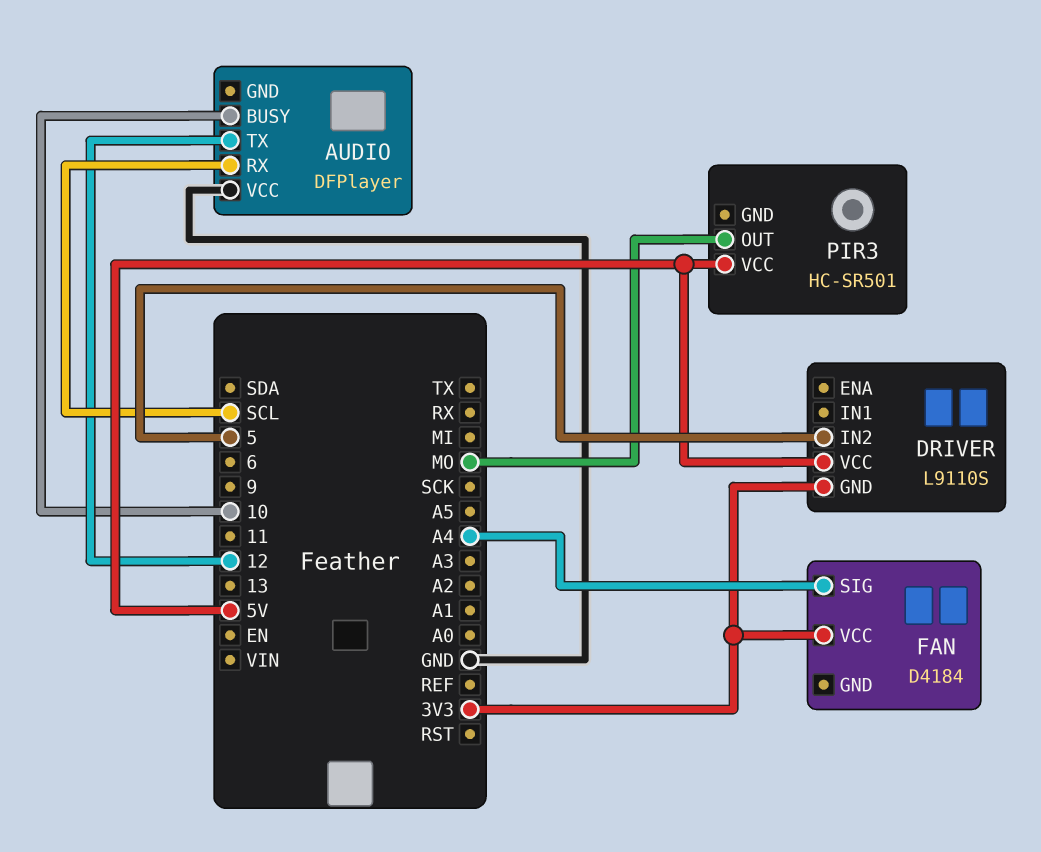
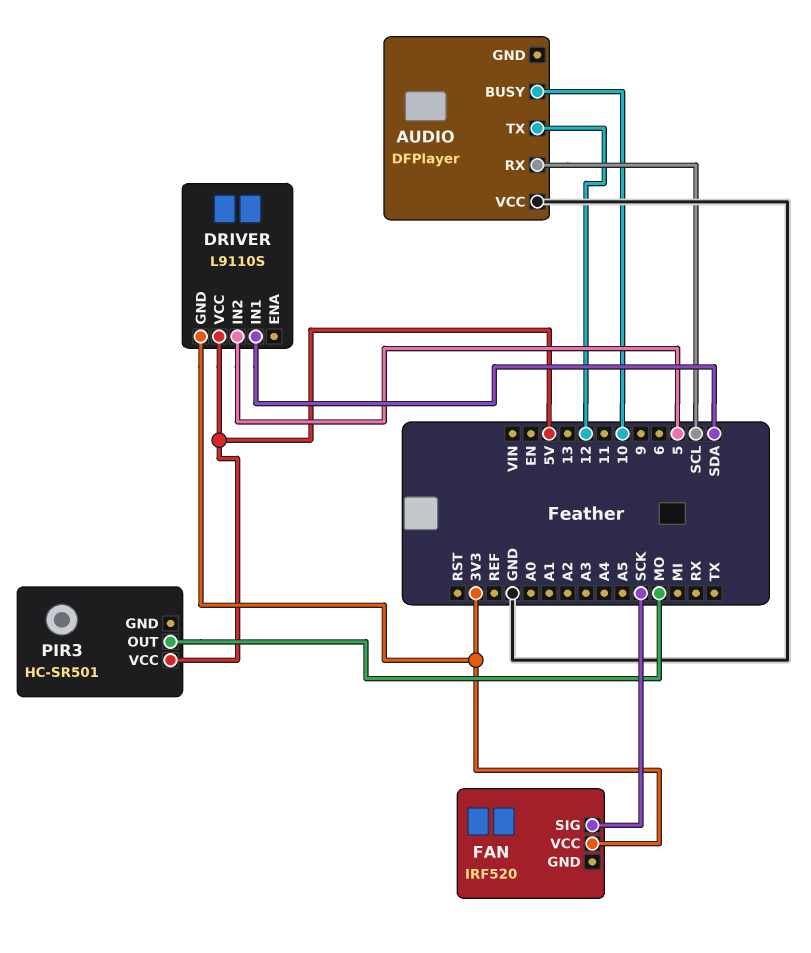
DRIVER pin IN1: none -> SDA
FAN: D4184 -> IRF520
FAN pin SIG: A4 -> SCK

